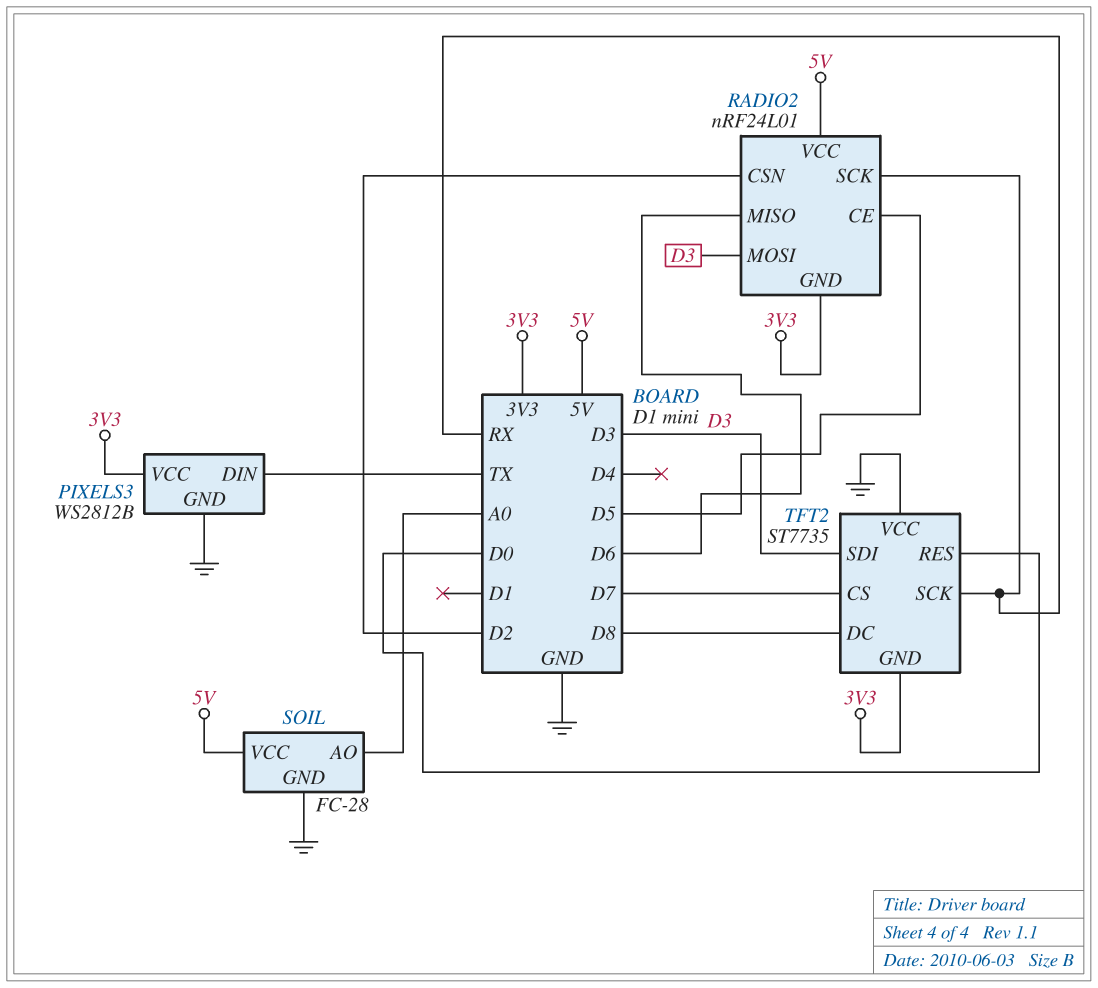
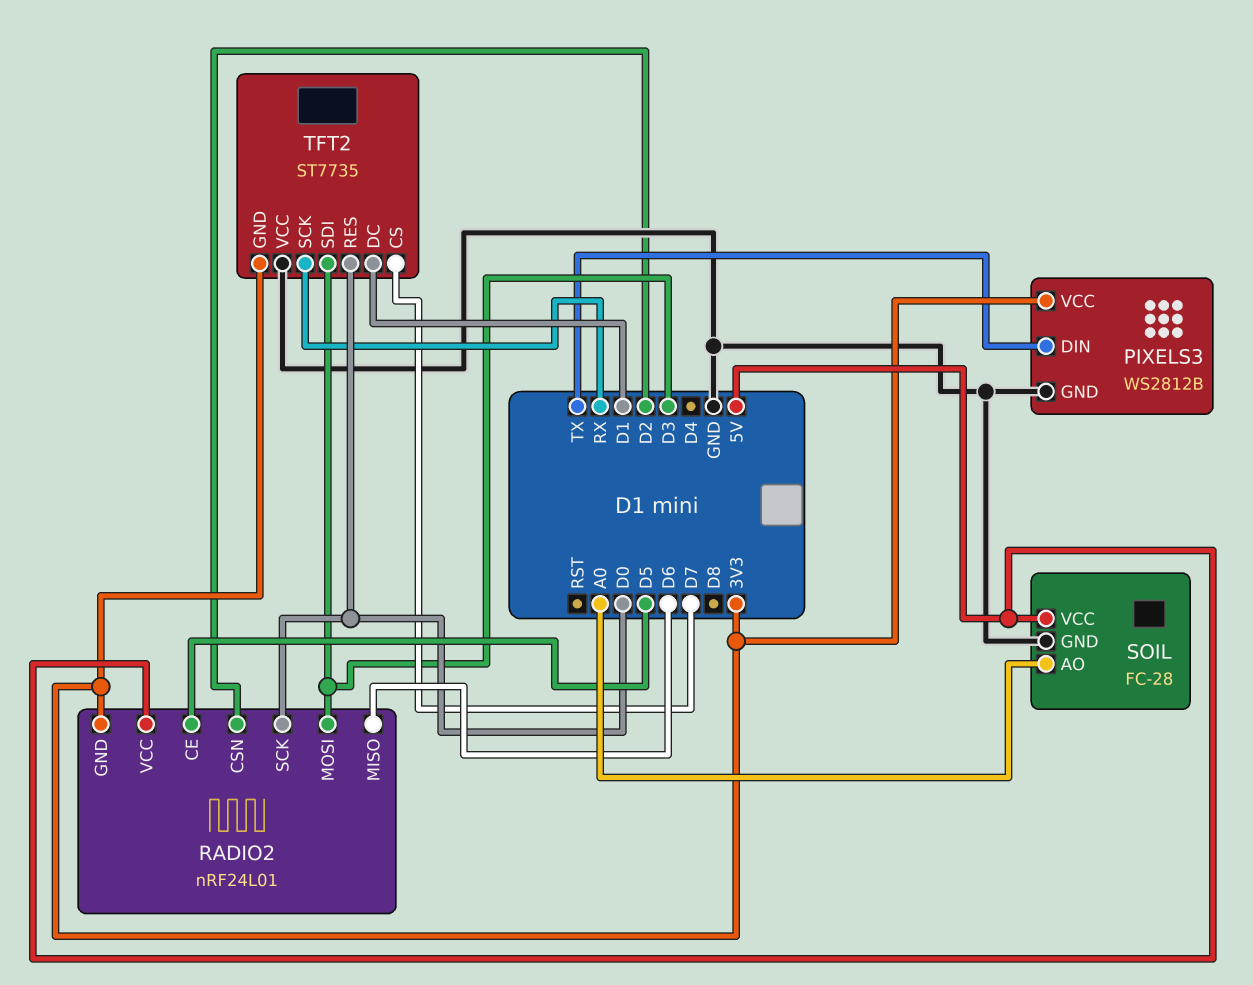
RADIO2 pin SCK: RX -> D0
TFT2 pin DC: D8 -> D1

